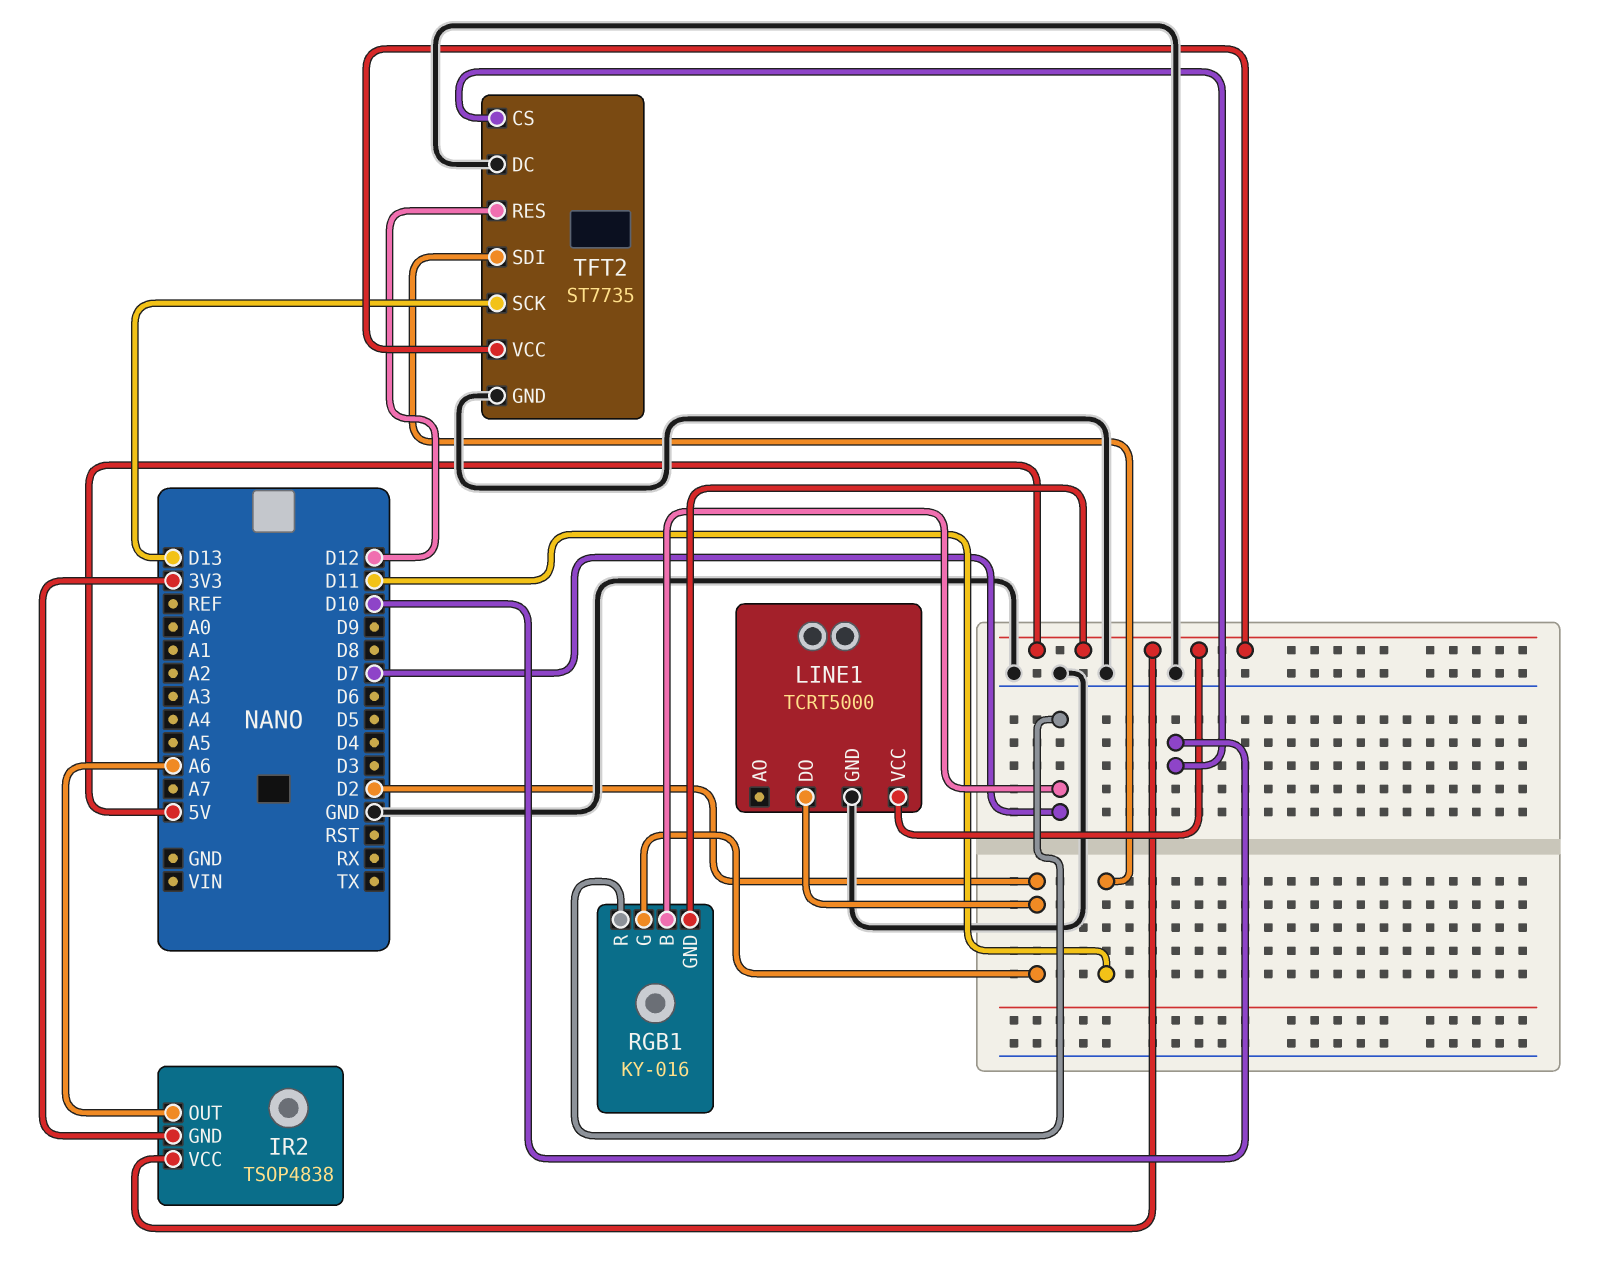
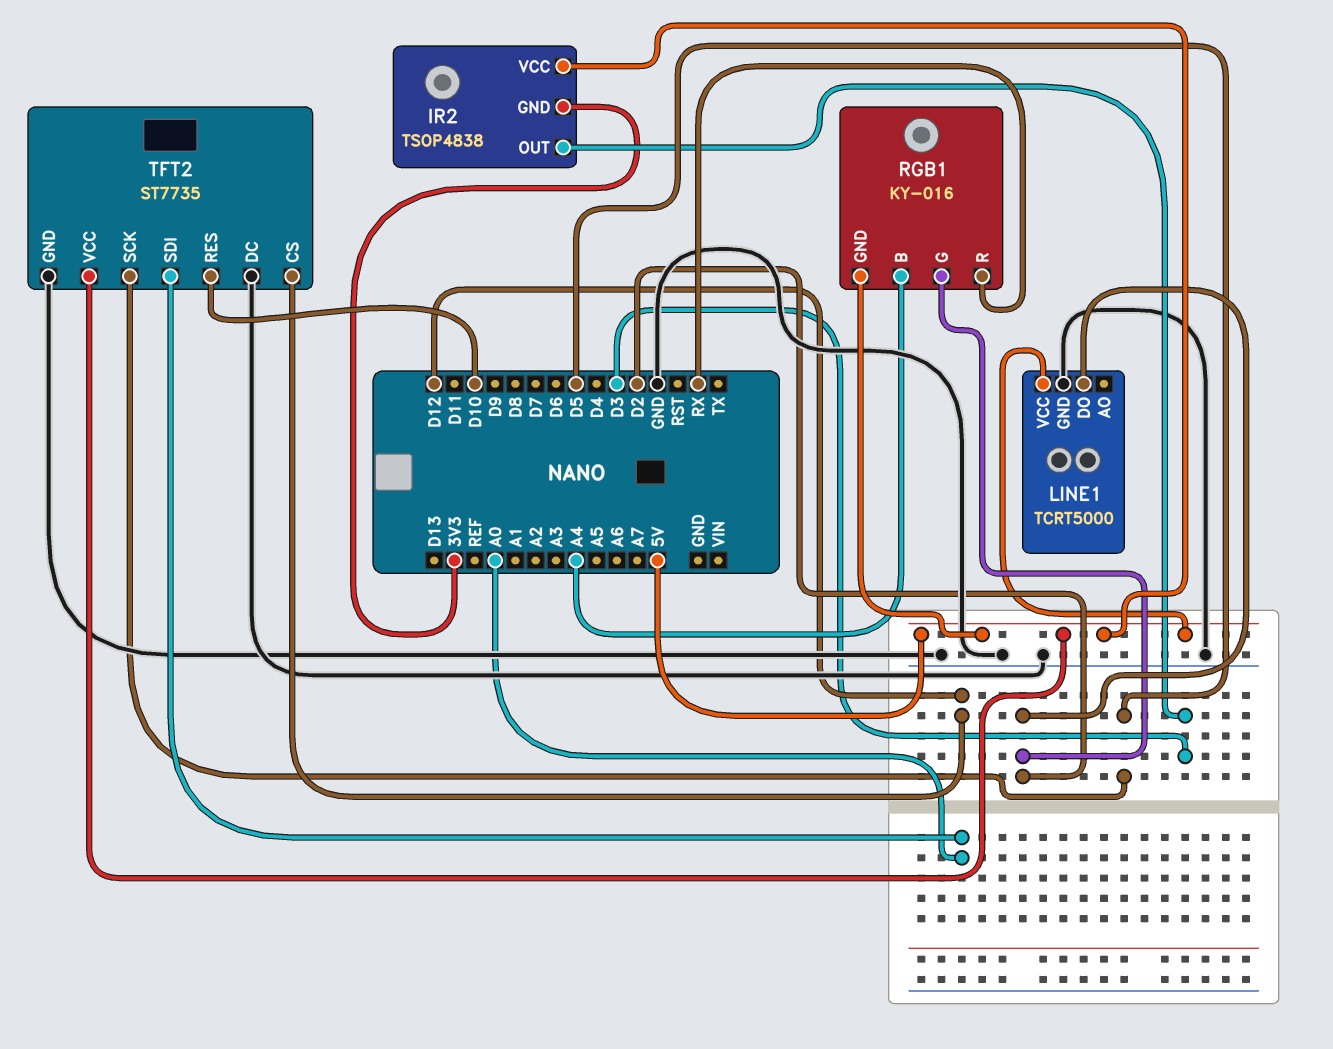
IR2 pin OUT: A6 -> D3
RGB1 pin B: D7 -> A4
RGB1 pin R: D7 -> RX
TFT2 pin CS: D10 -> D12
TFT2 pin RES: D12 -> D10
TFT2 pin SCK: D13 -> D5
TFT2 pin SDI: D11 -> A0

